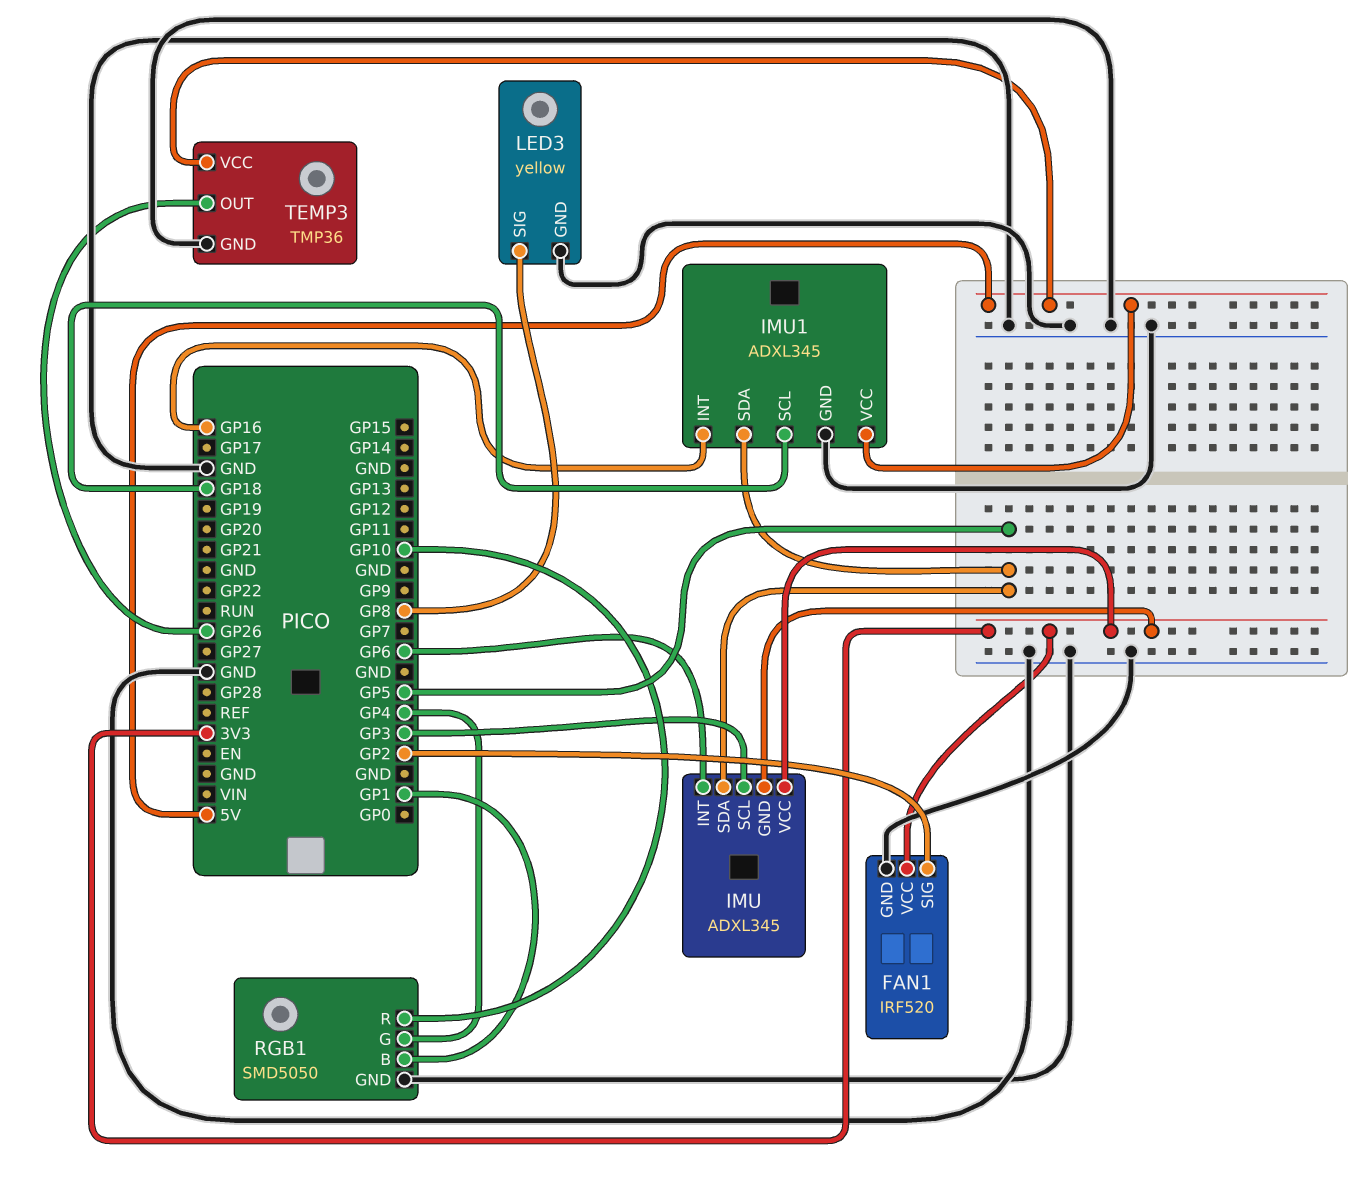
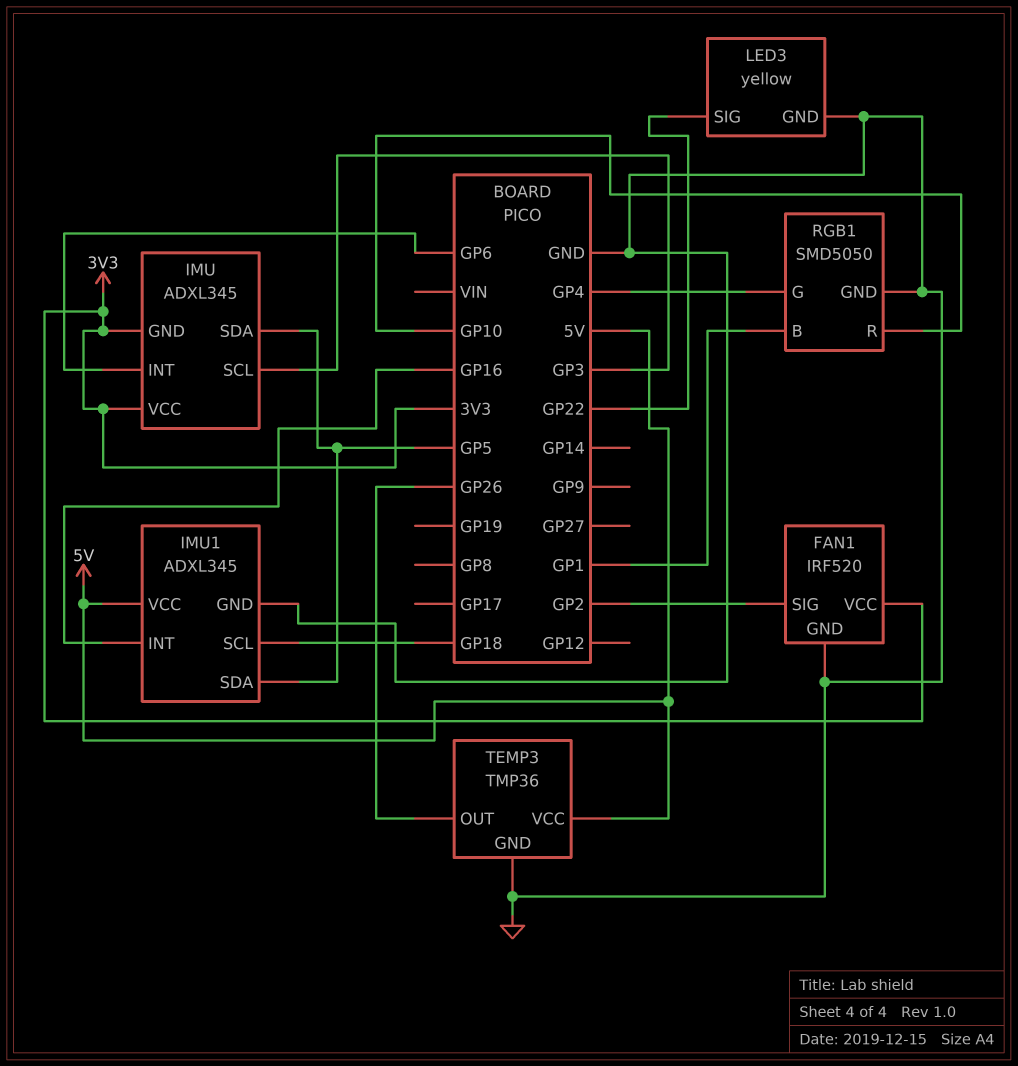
LED3 pin SIG: GP8 -> GP22

